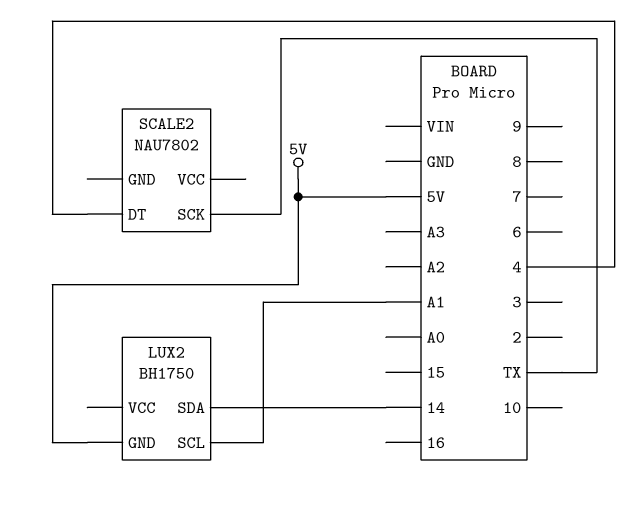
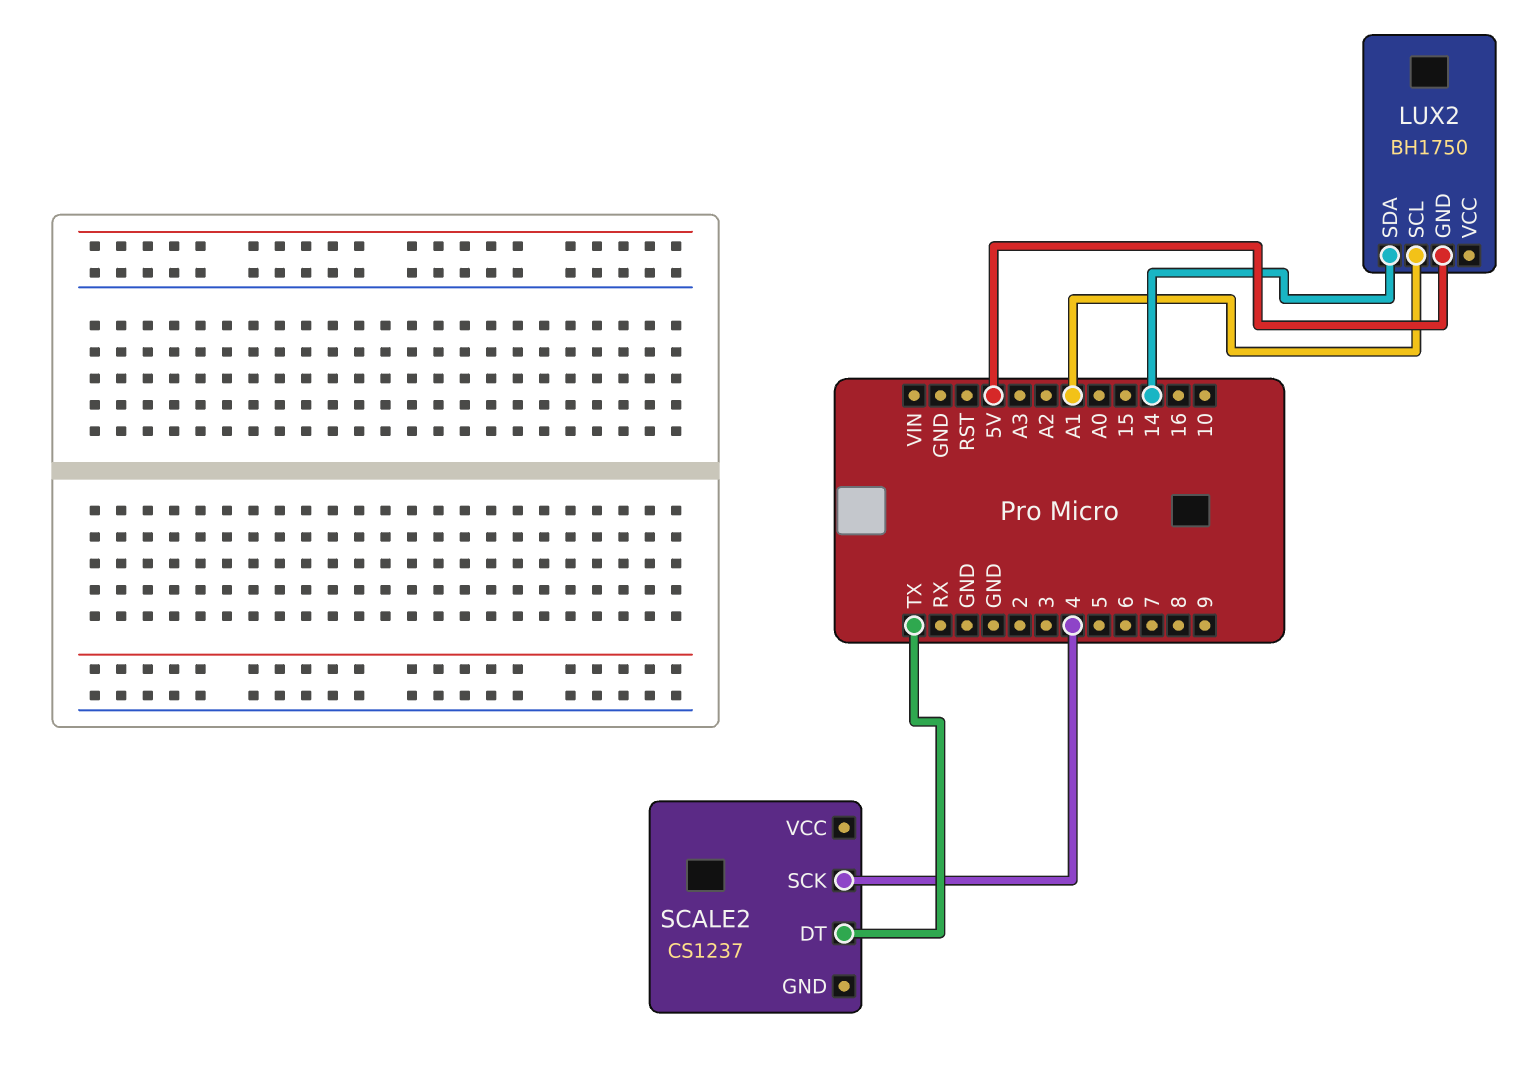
SCALE2: NAU7802 -> CS1237
SCALE2 pin DT: 4 -> TX
SCALE2 pin SCK: TX -> 4

